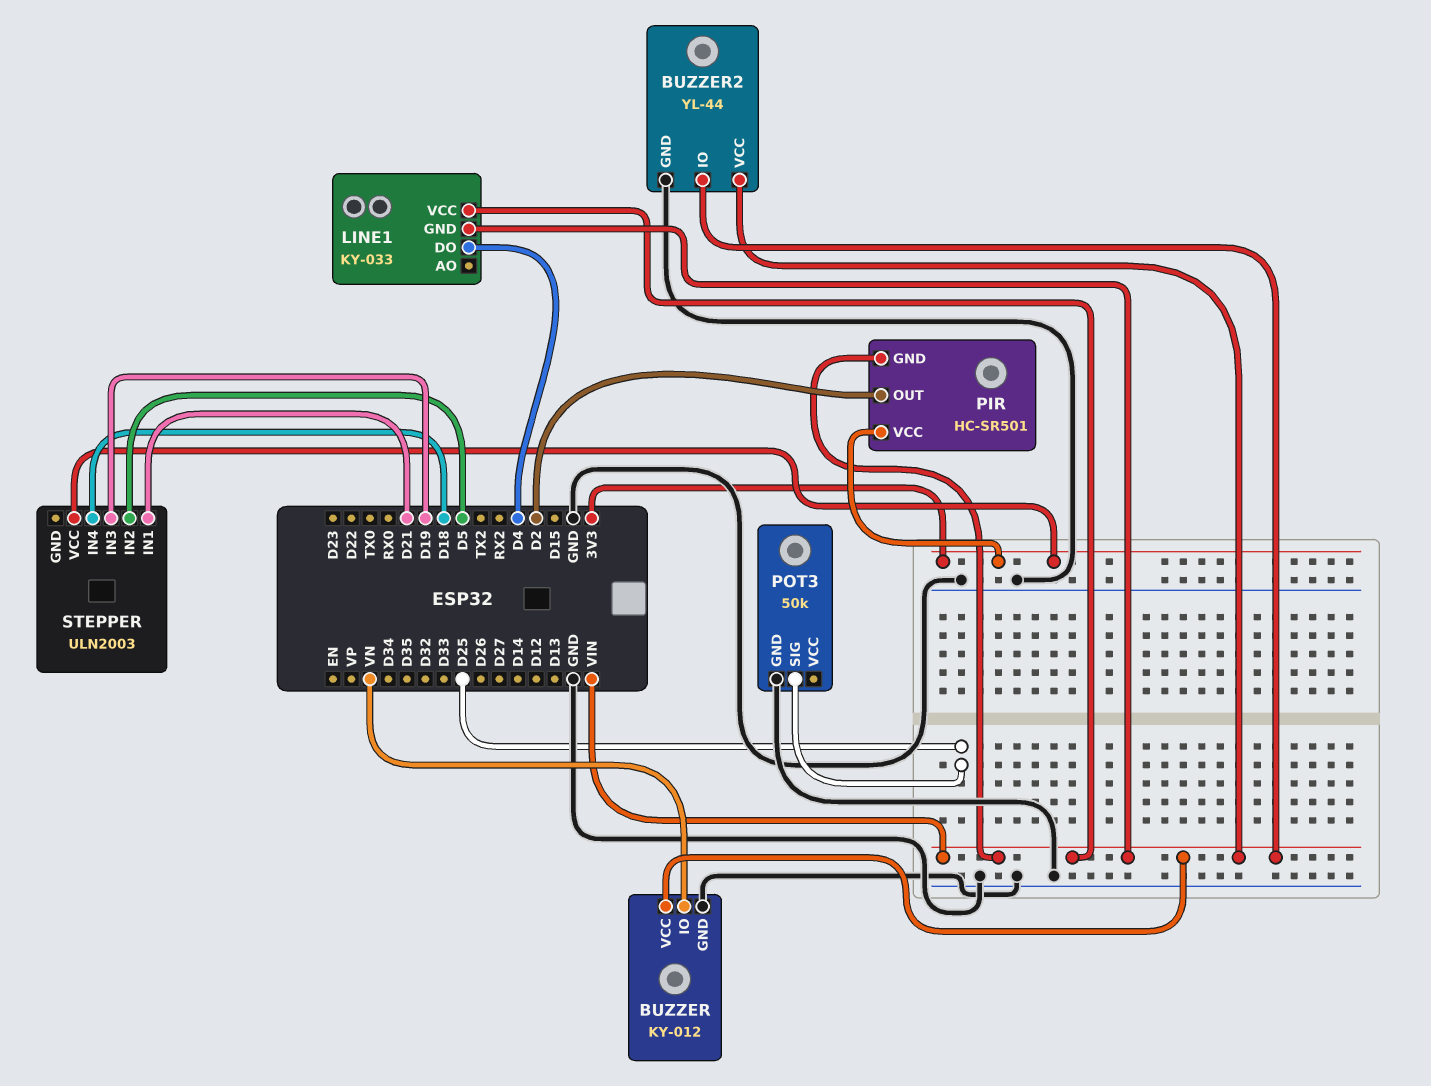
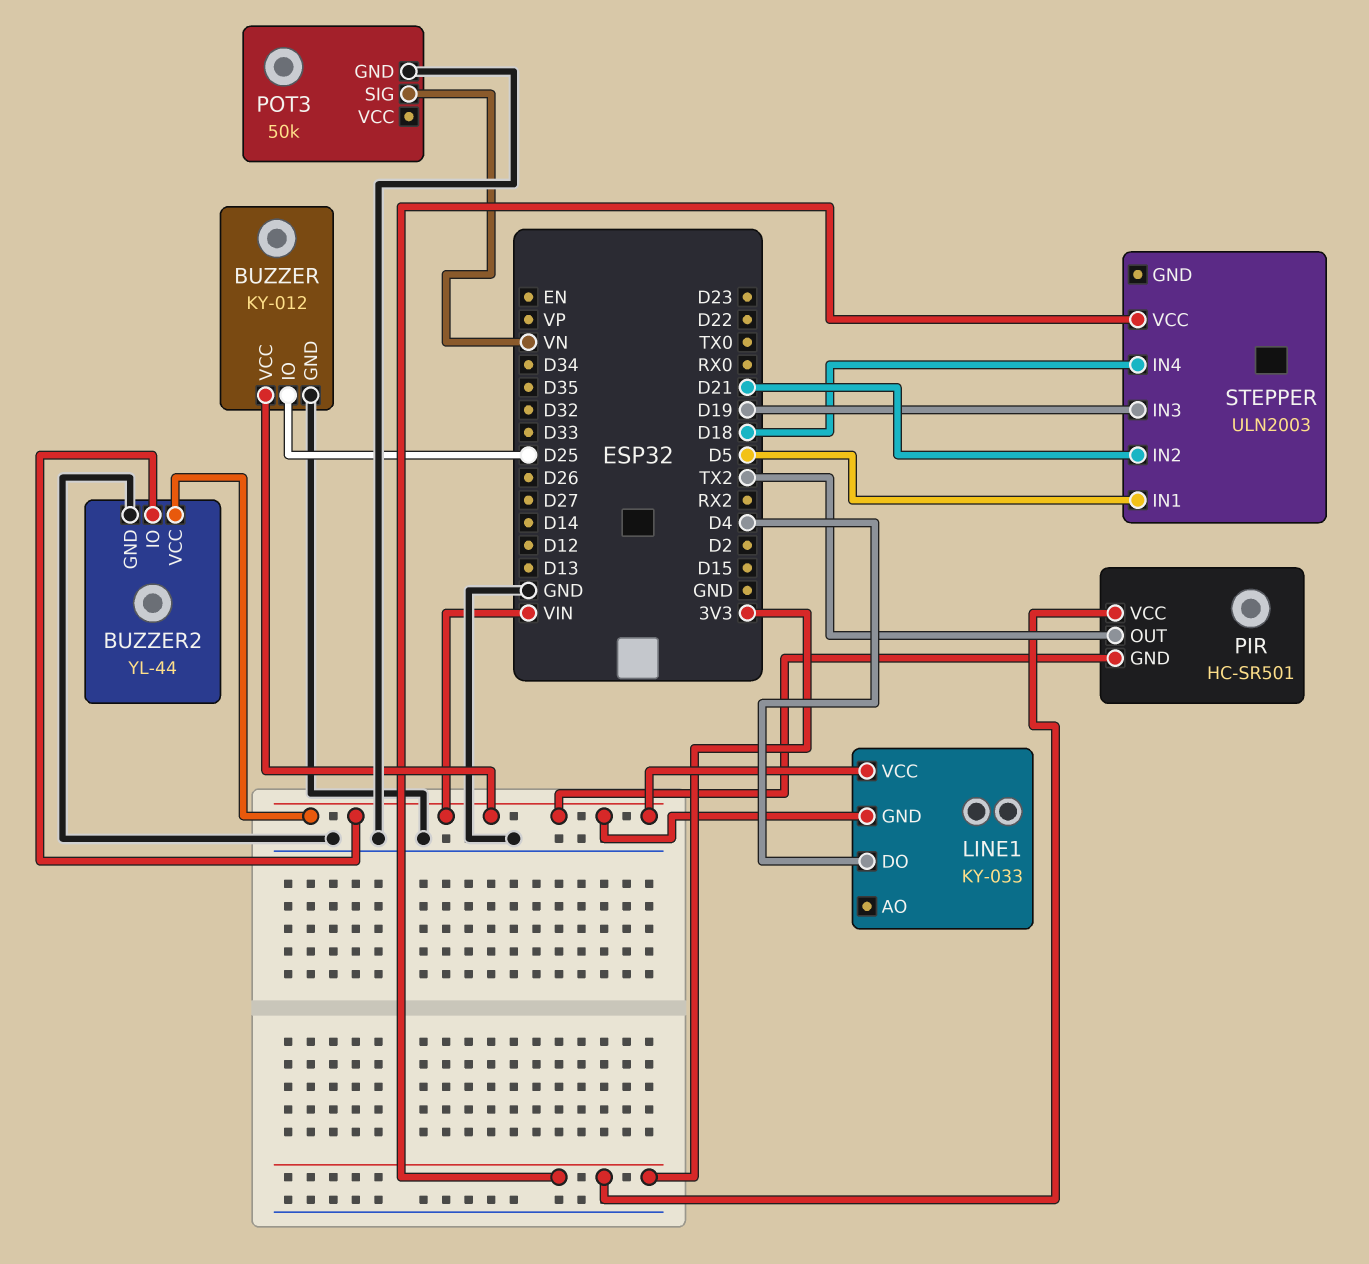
BUZZER pin IO: VN -> D25
PIR pin OUT: D2 -> TX2
POT3 pin SIG: D25 -> VN
STEPPER pin IN1: D21 -> D5
STEPPER pin IN2: D5 -> D21

